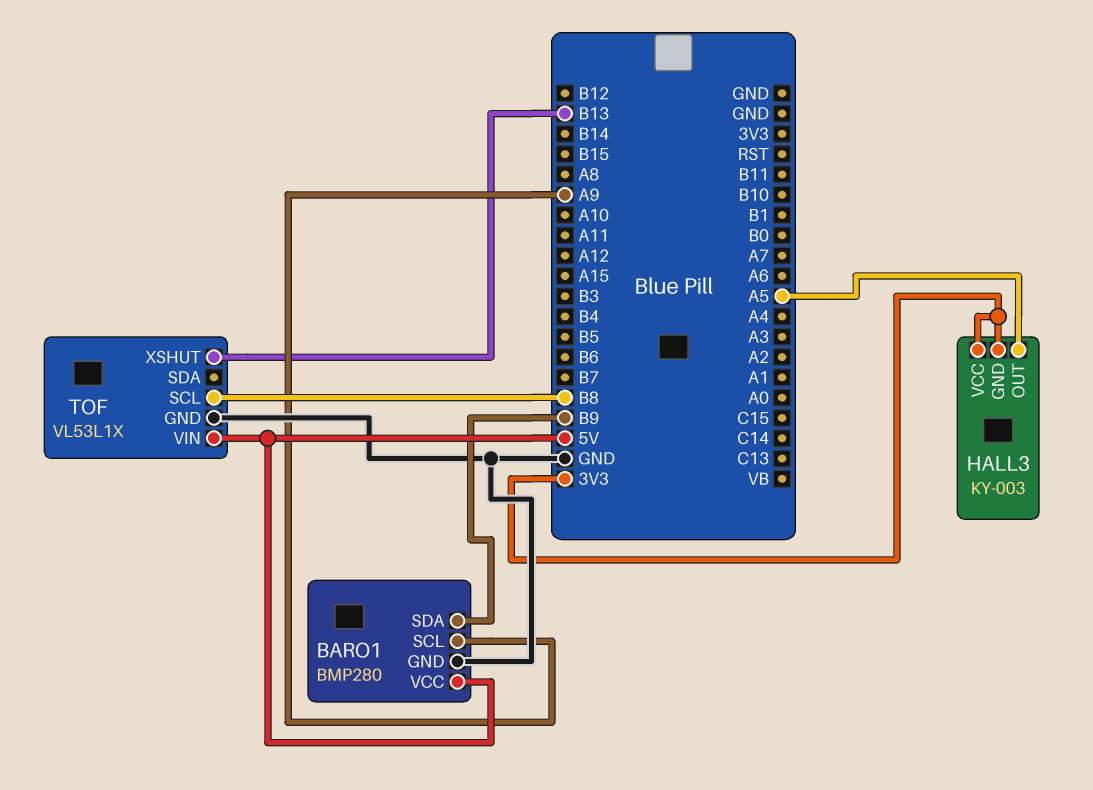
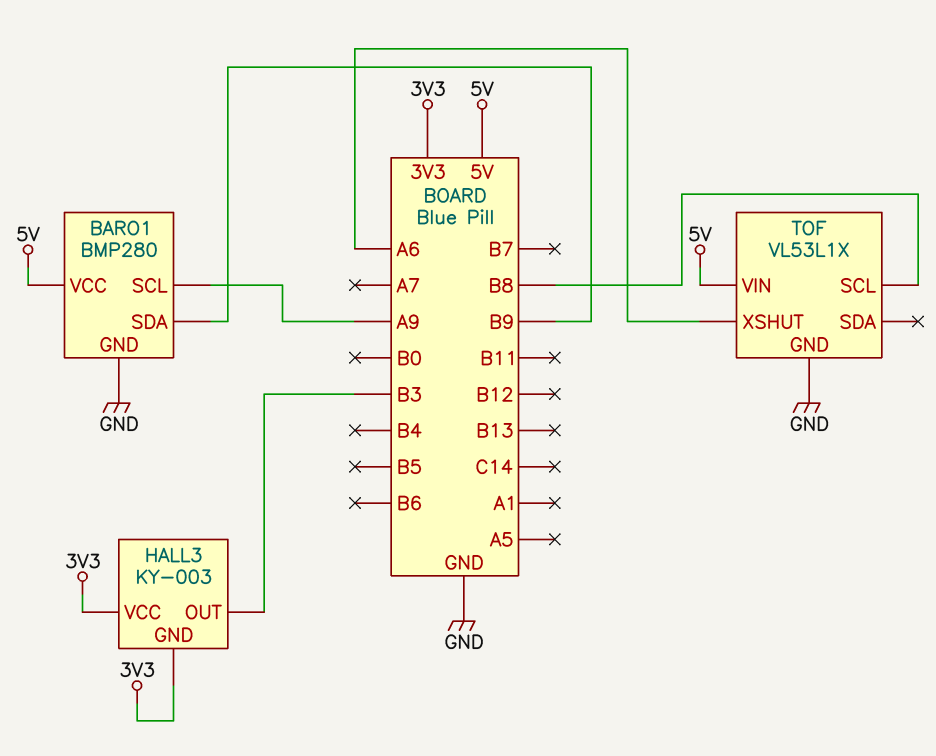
HALL3 pin OUT: A5 -> B3
TOF pin XSHUT: B13 -> A6

